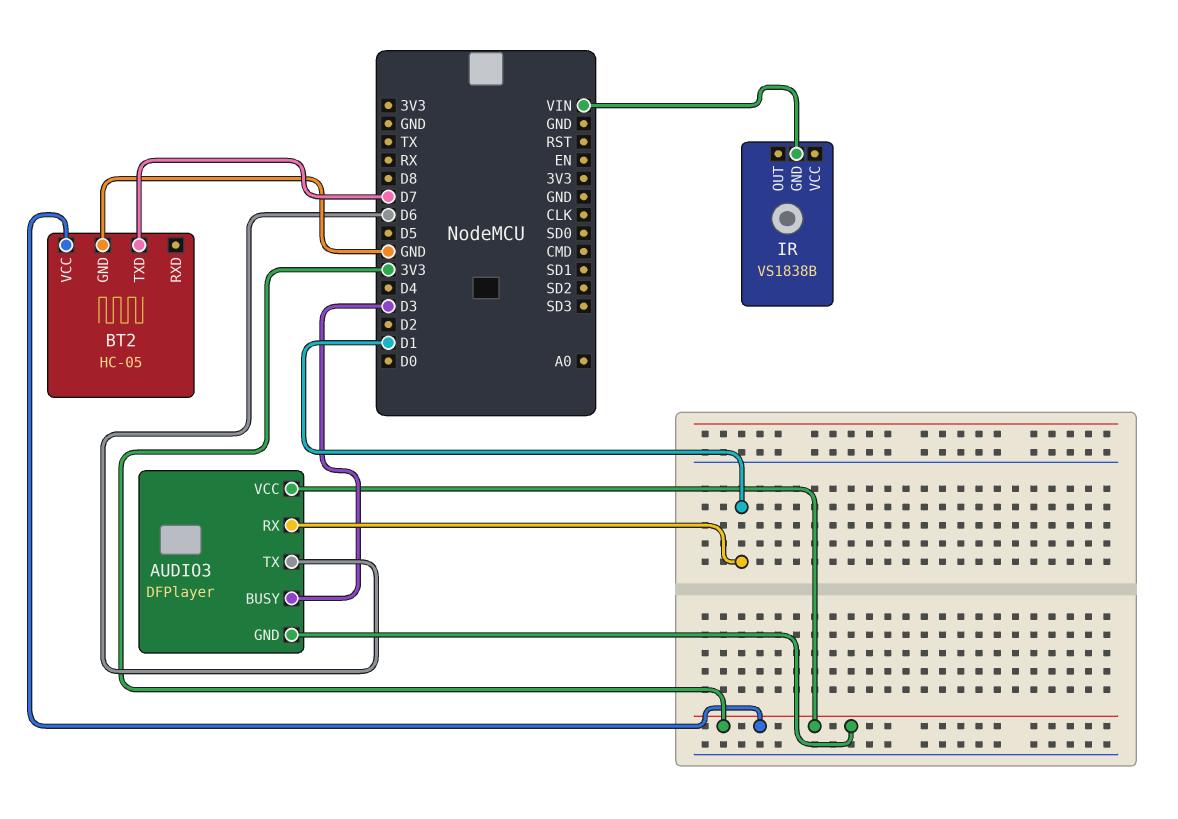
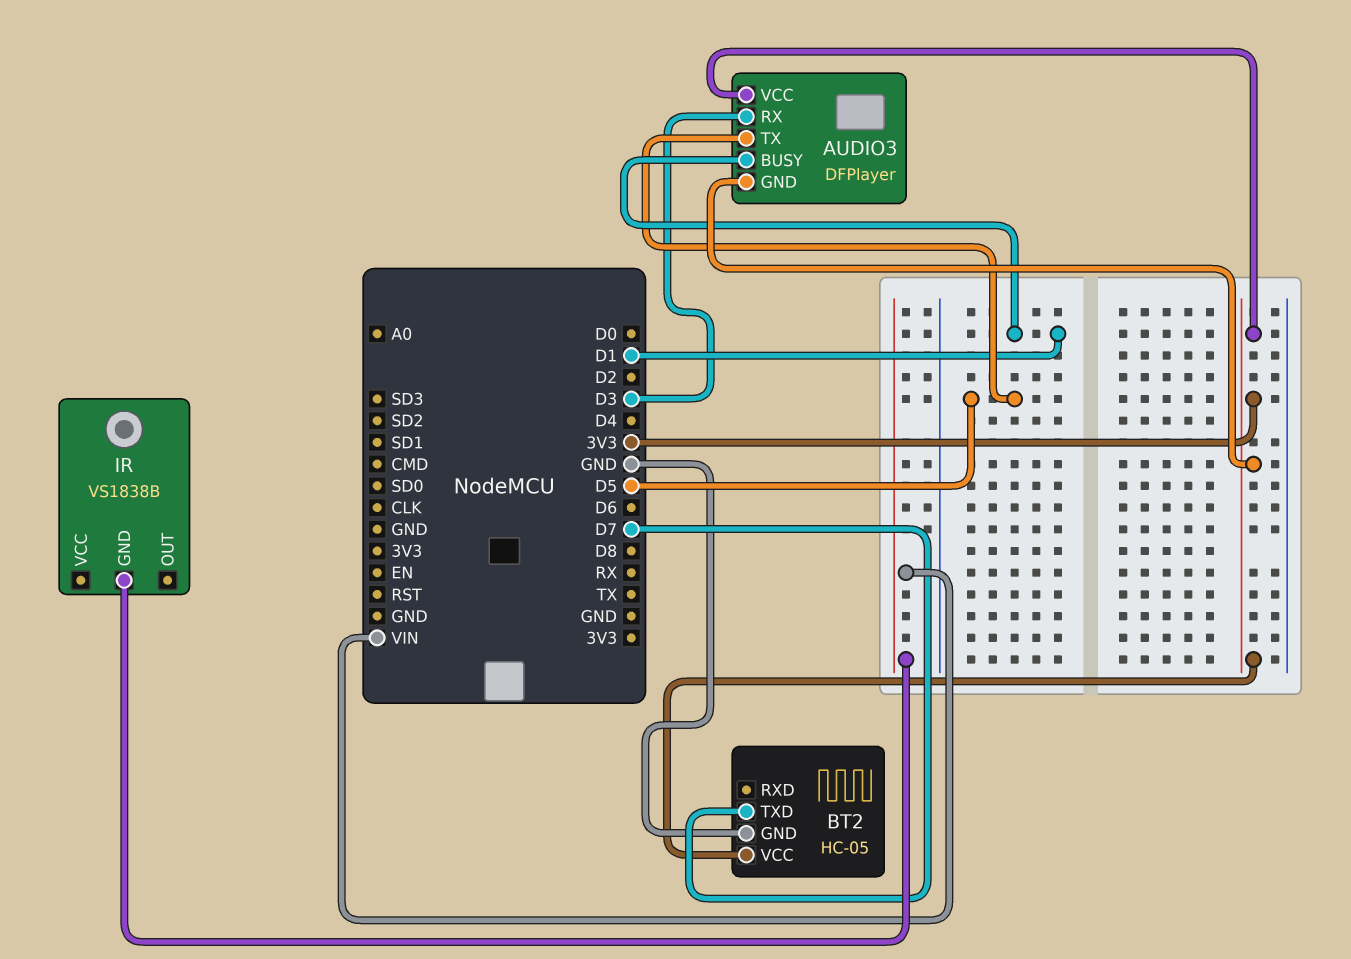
AUDIO3 pin BUSY: D3 -> D1
AUDIO3 pin RX: D1 -> D3
AUDIO3 pin TX: D6 -> D5

